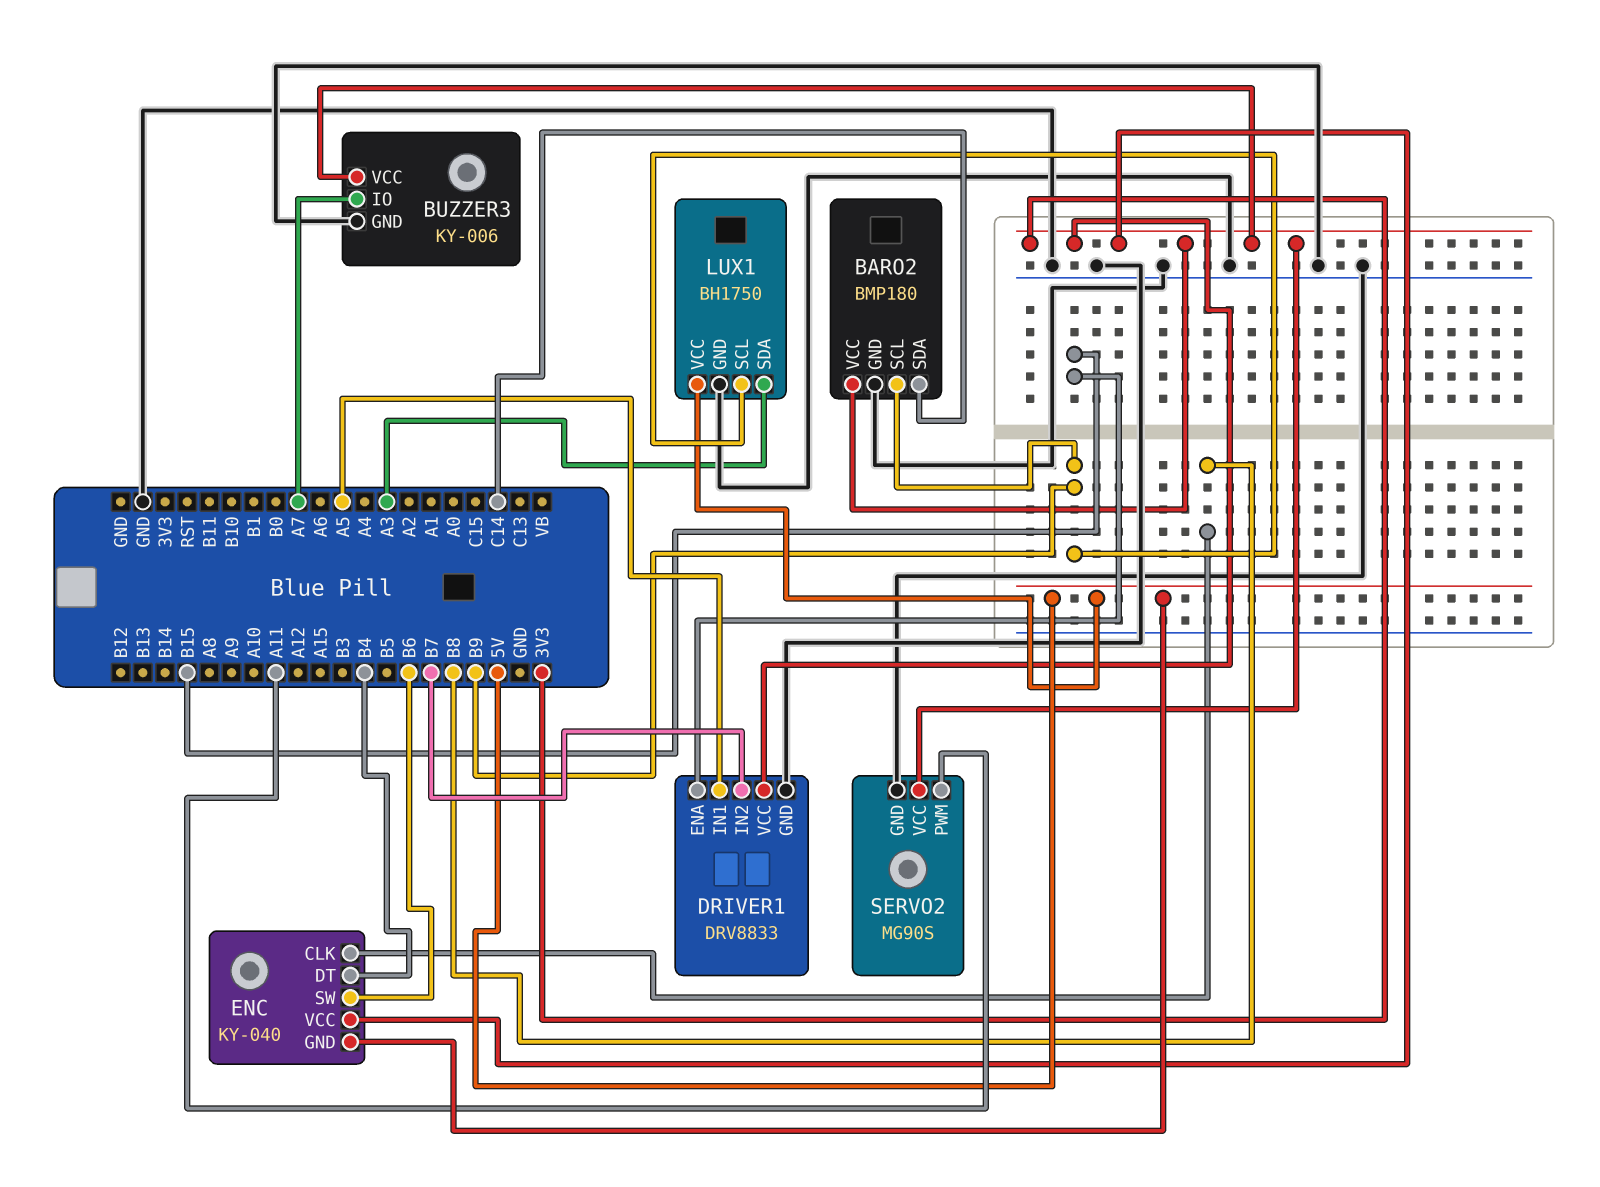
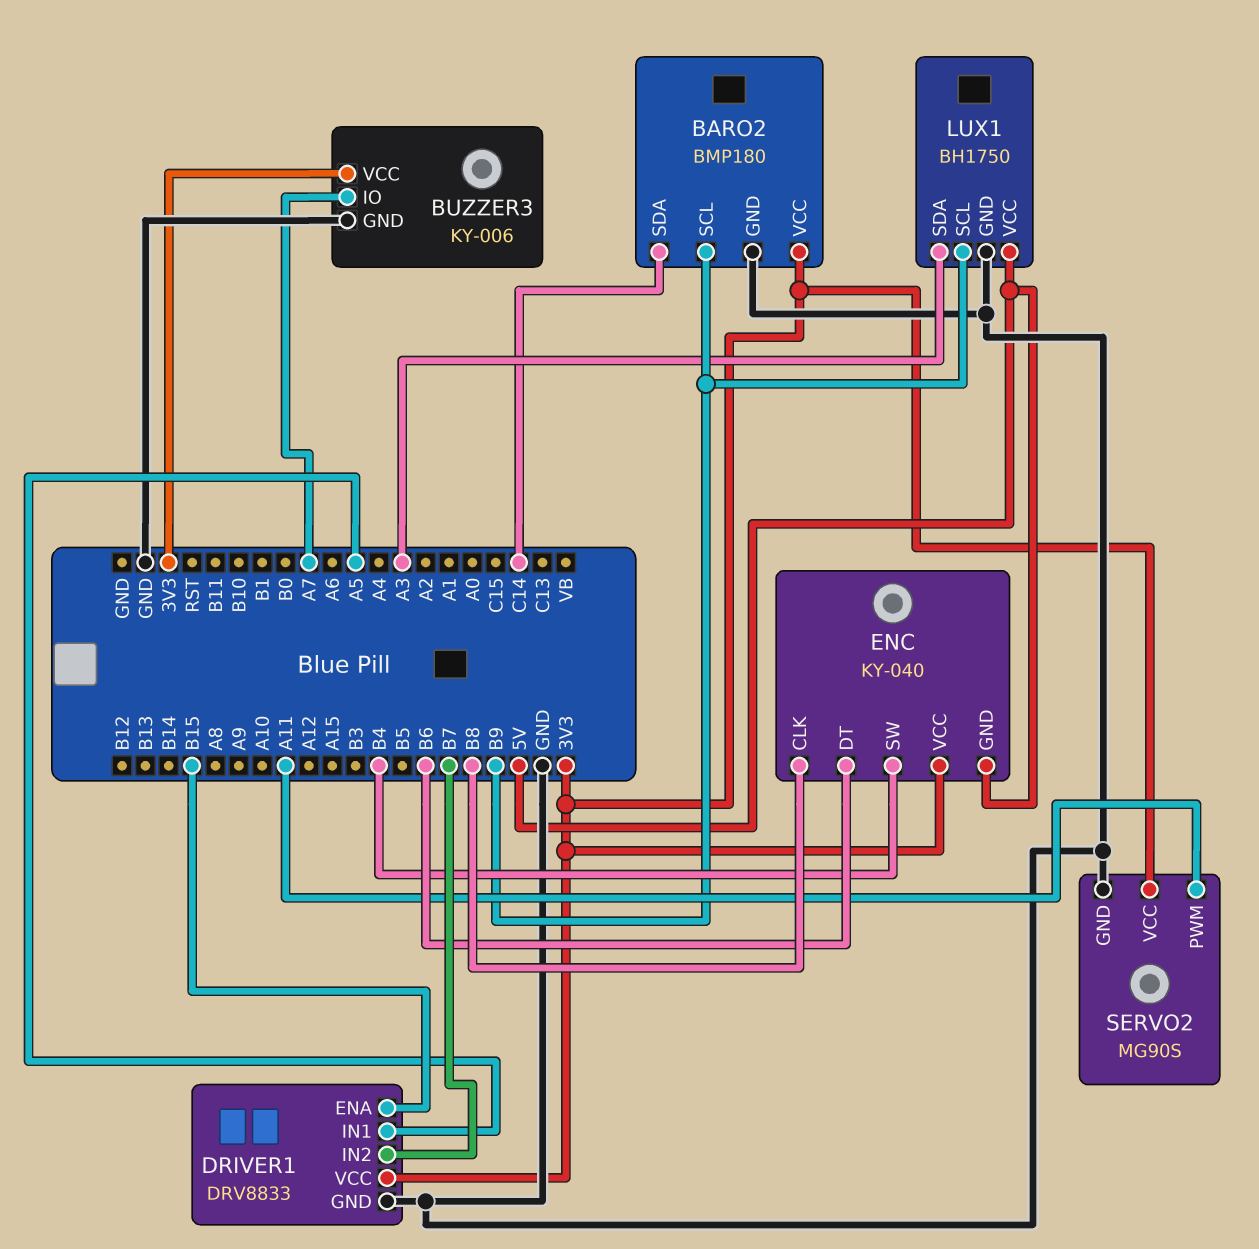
ENC pin DT: B4 -> B6
ENC pin SW: B6 -> B4

